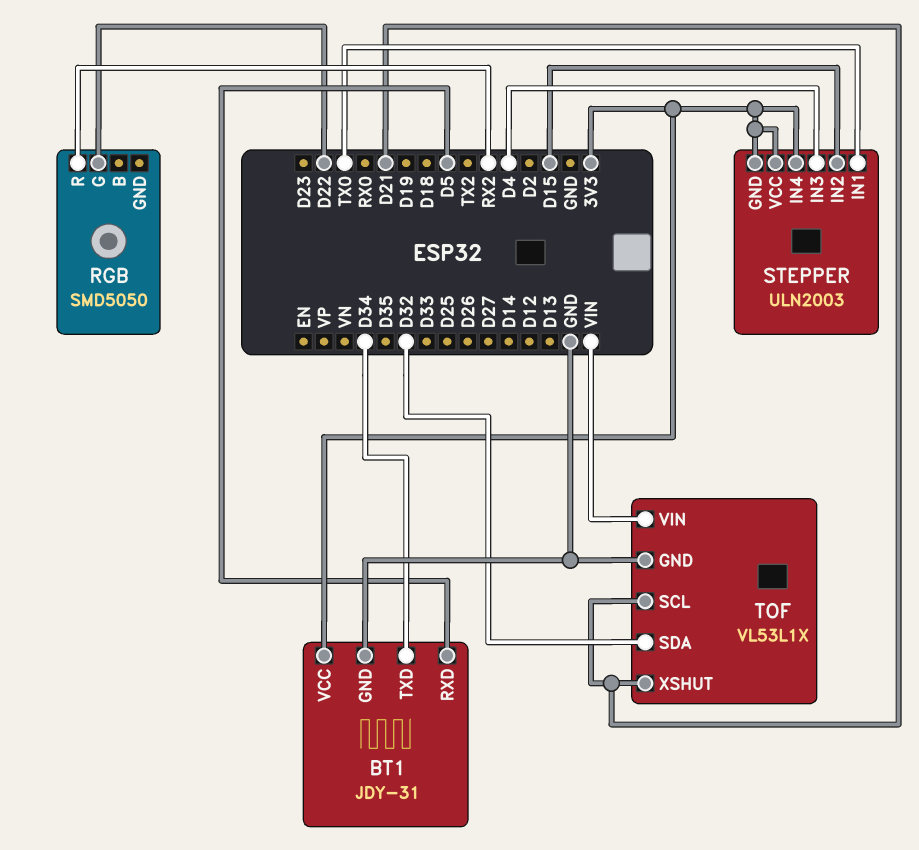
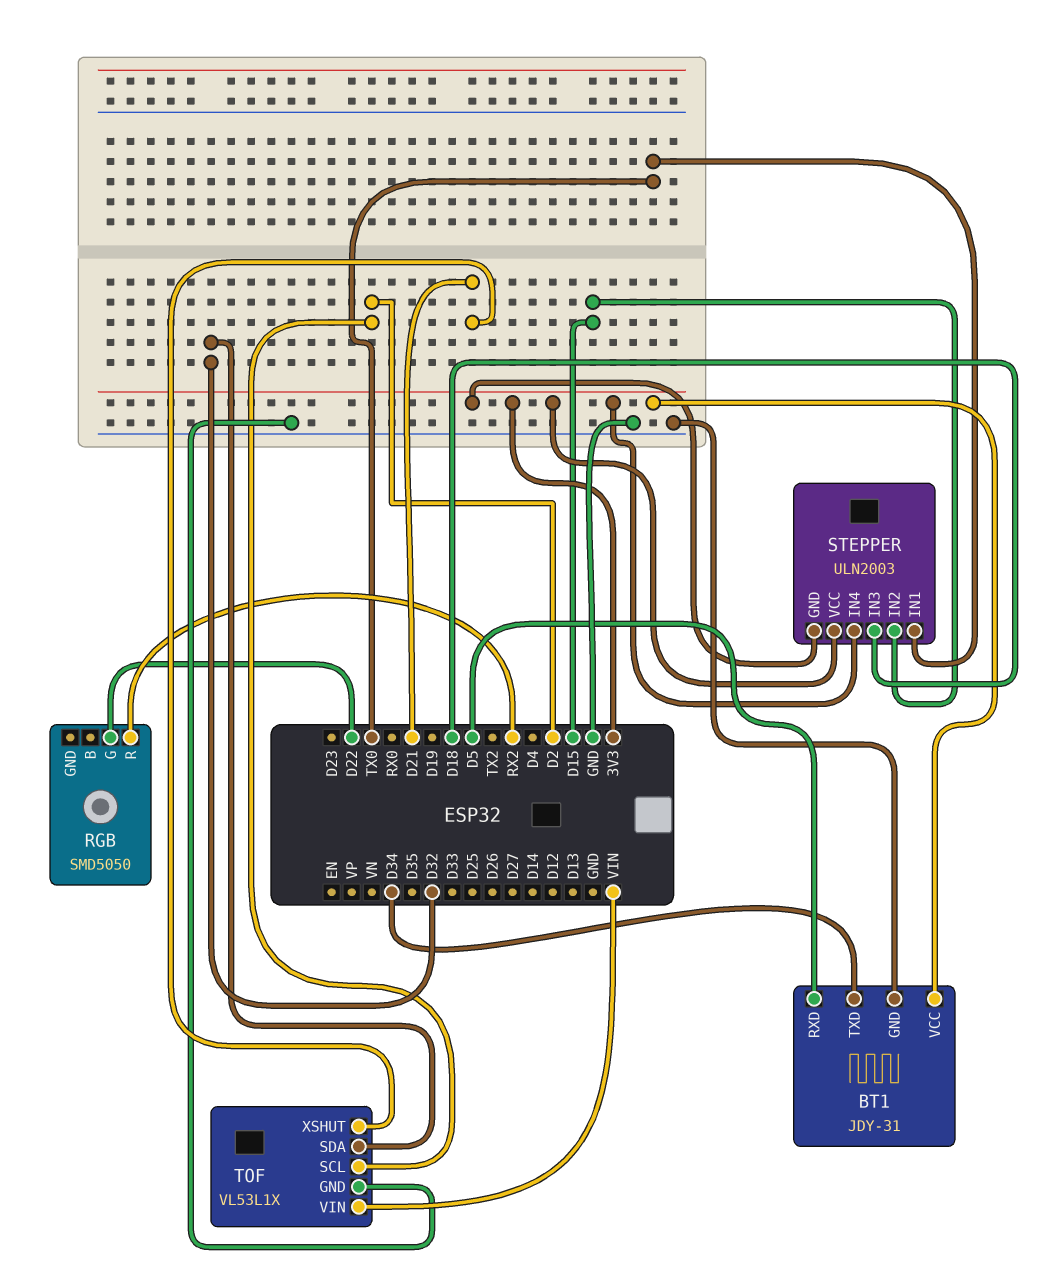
STEPPER pin IN3: D4 -> D18
TOF pin SCL: D21 -> D2

